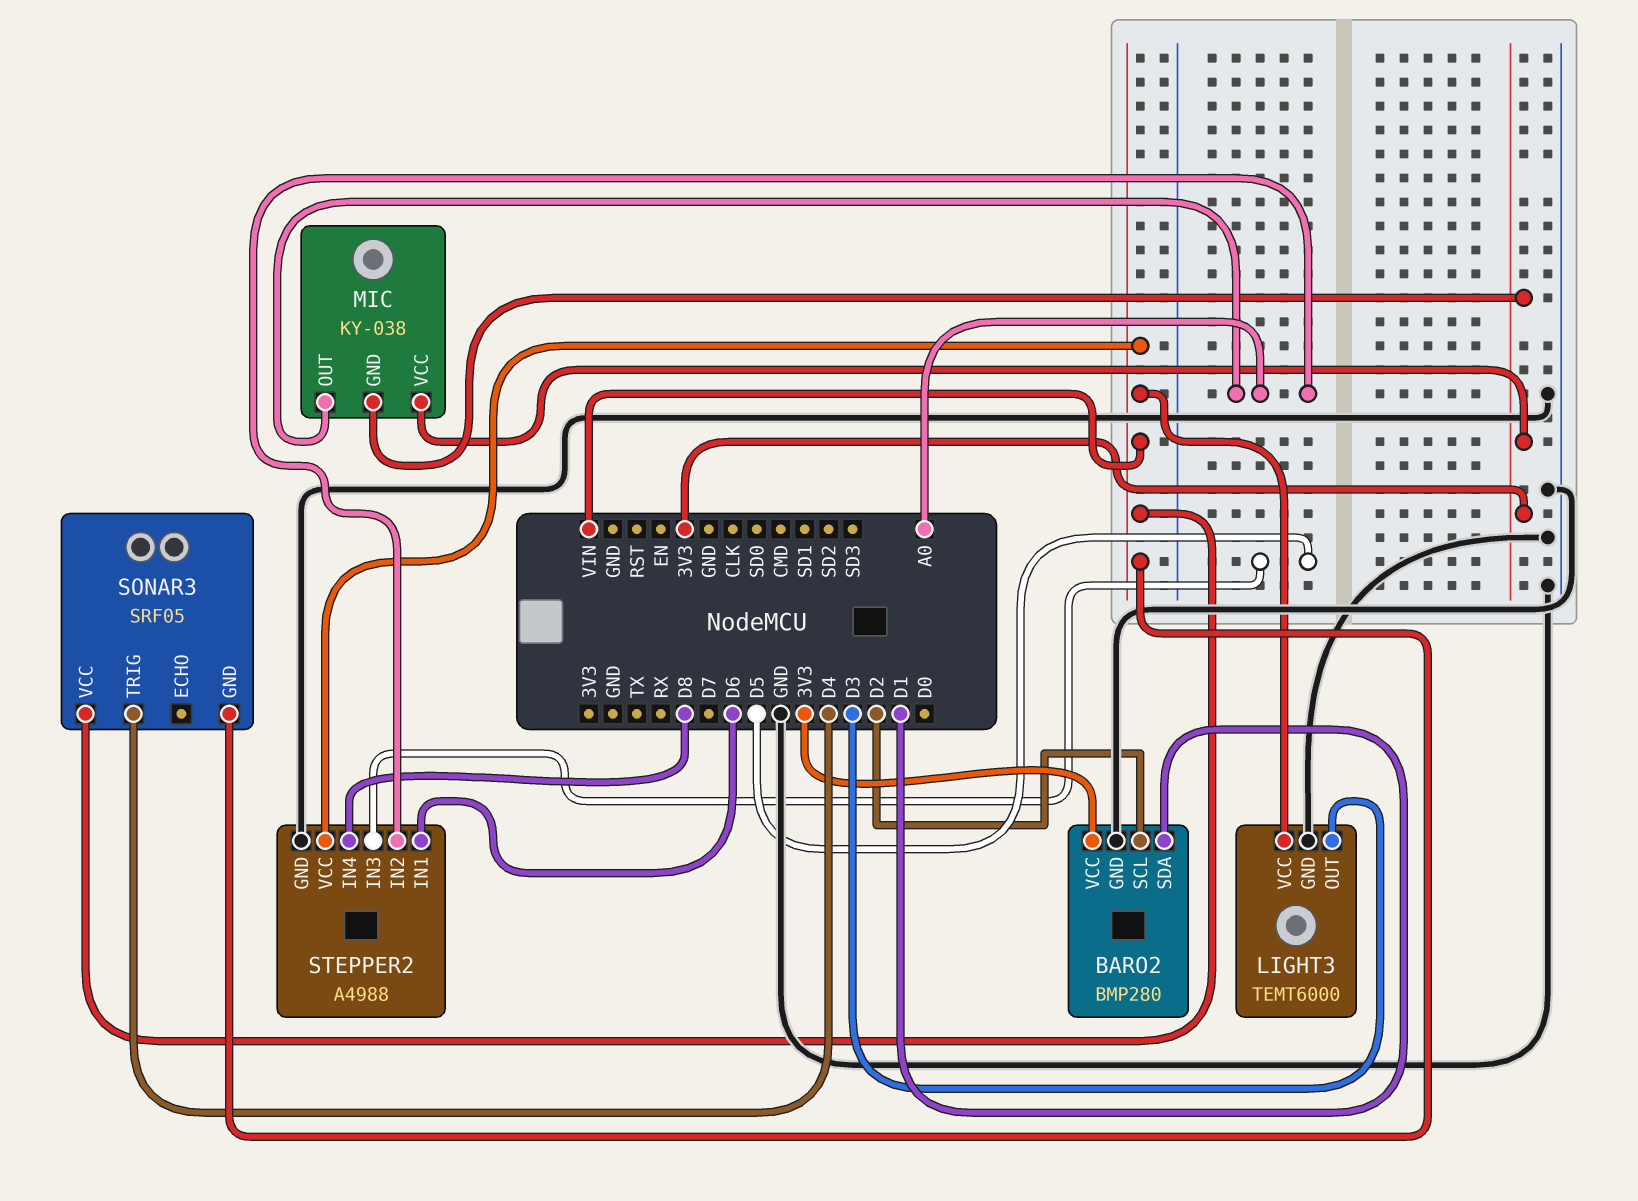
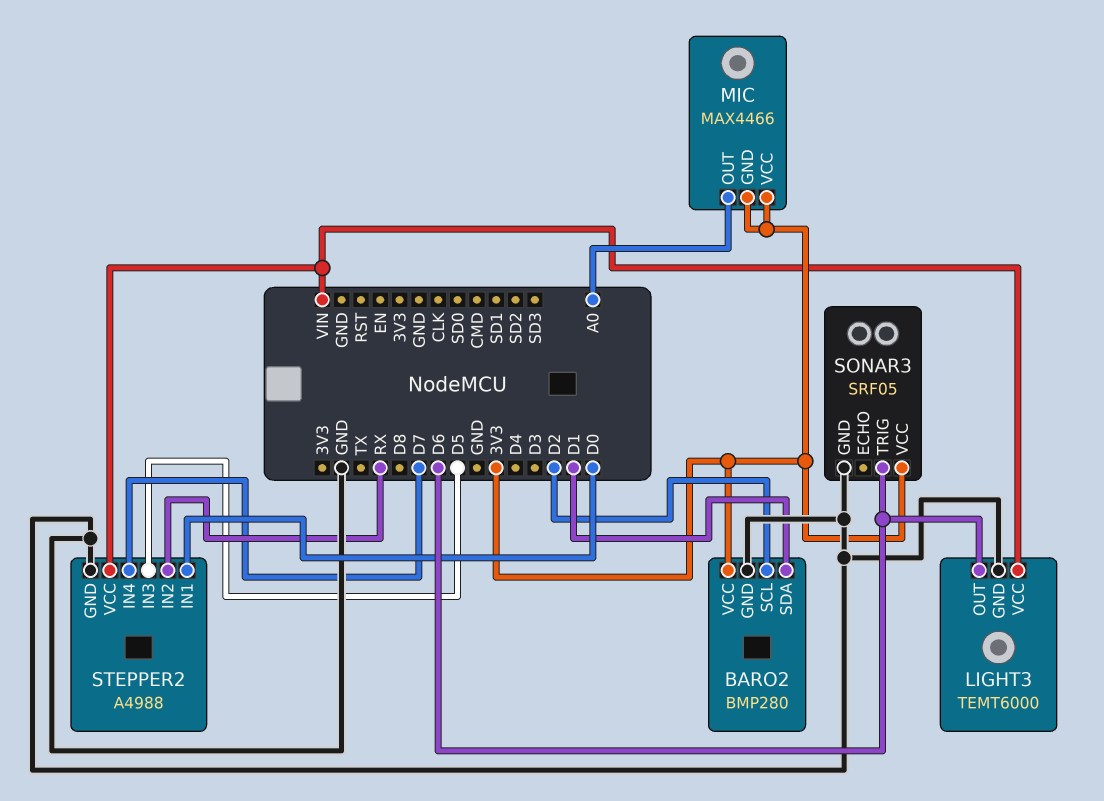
LIGHT3 pin OUT: D3 -> D6
MIC: KY-038 -> MAX4466
SONAR3 pin GND: VIN -> GND
SONAR3 pin TRIG: D4 -> D6
SONAR3 pin VCC: VIN -> 3V3
STEPPER2 pin IN1: D6 -> D0
STEPPER2 pin IN2: A0 -> RX
STEPPER2 pin IN4: D8 -> D7

